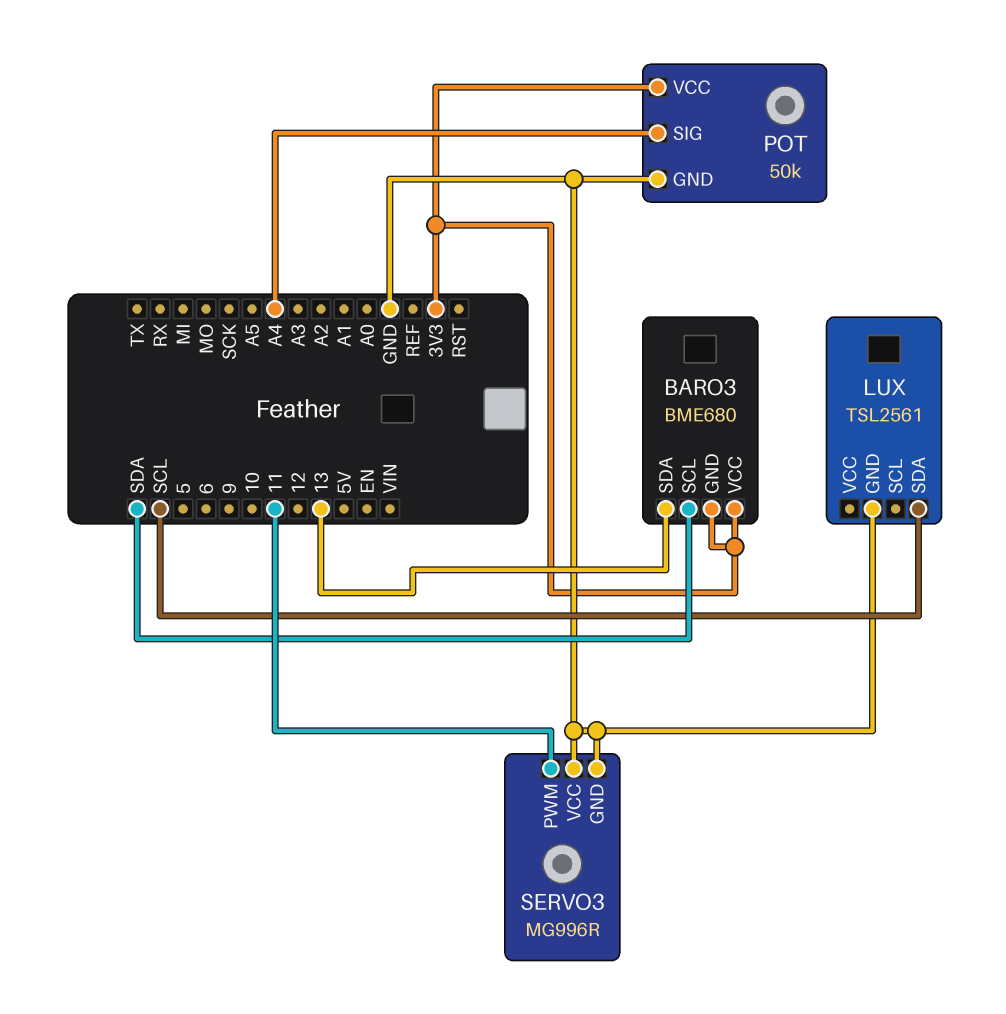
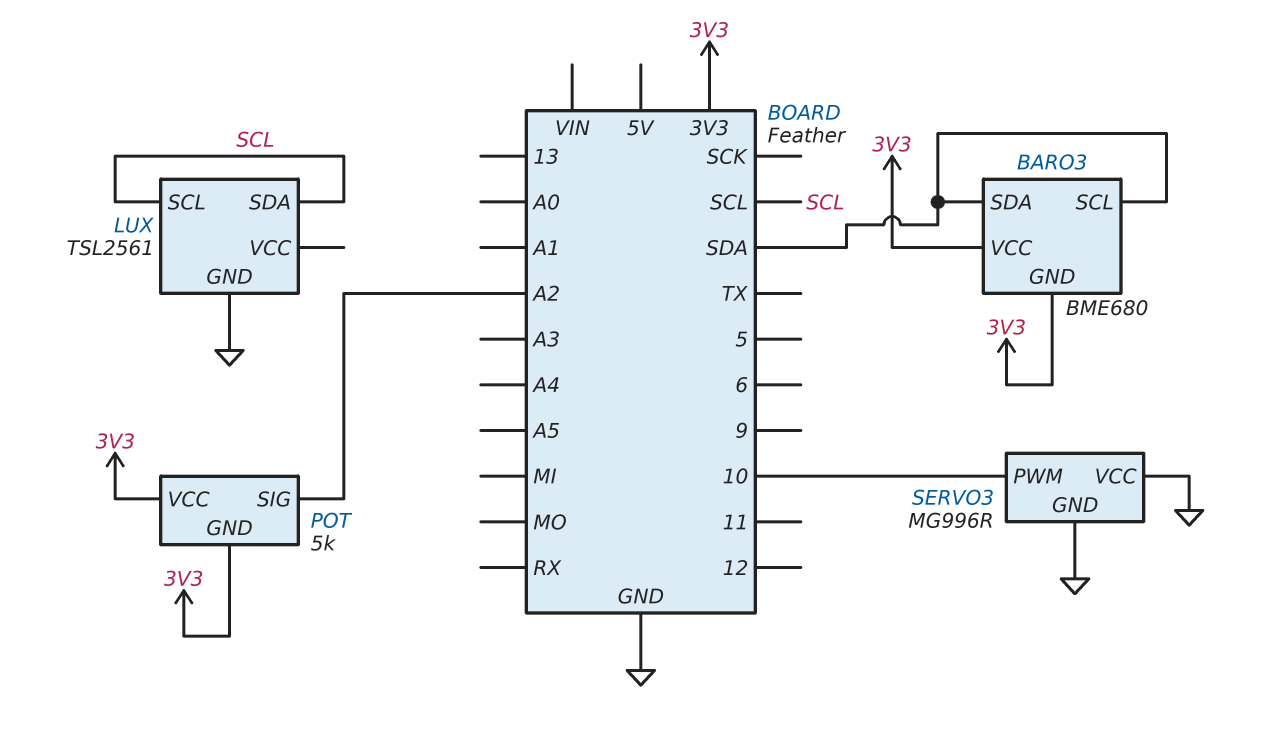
BARO3 pin SDA: 13 -> SDA
LUX pin SCL: none -> SCL
POT: 50k -> 5k
POT pin GND: GND -> 3V3
POT pin SIG: A4 -> A2
SERVO3 pin PWM: 11 -> 10

